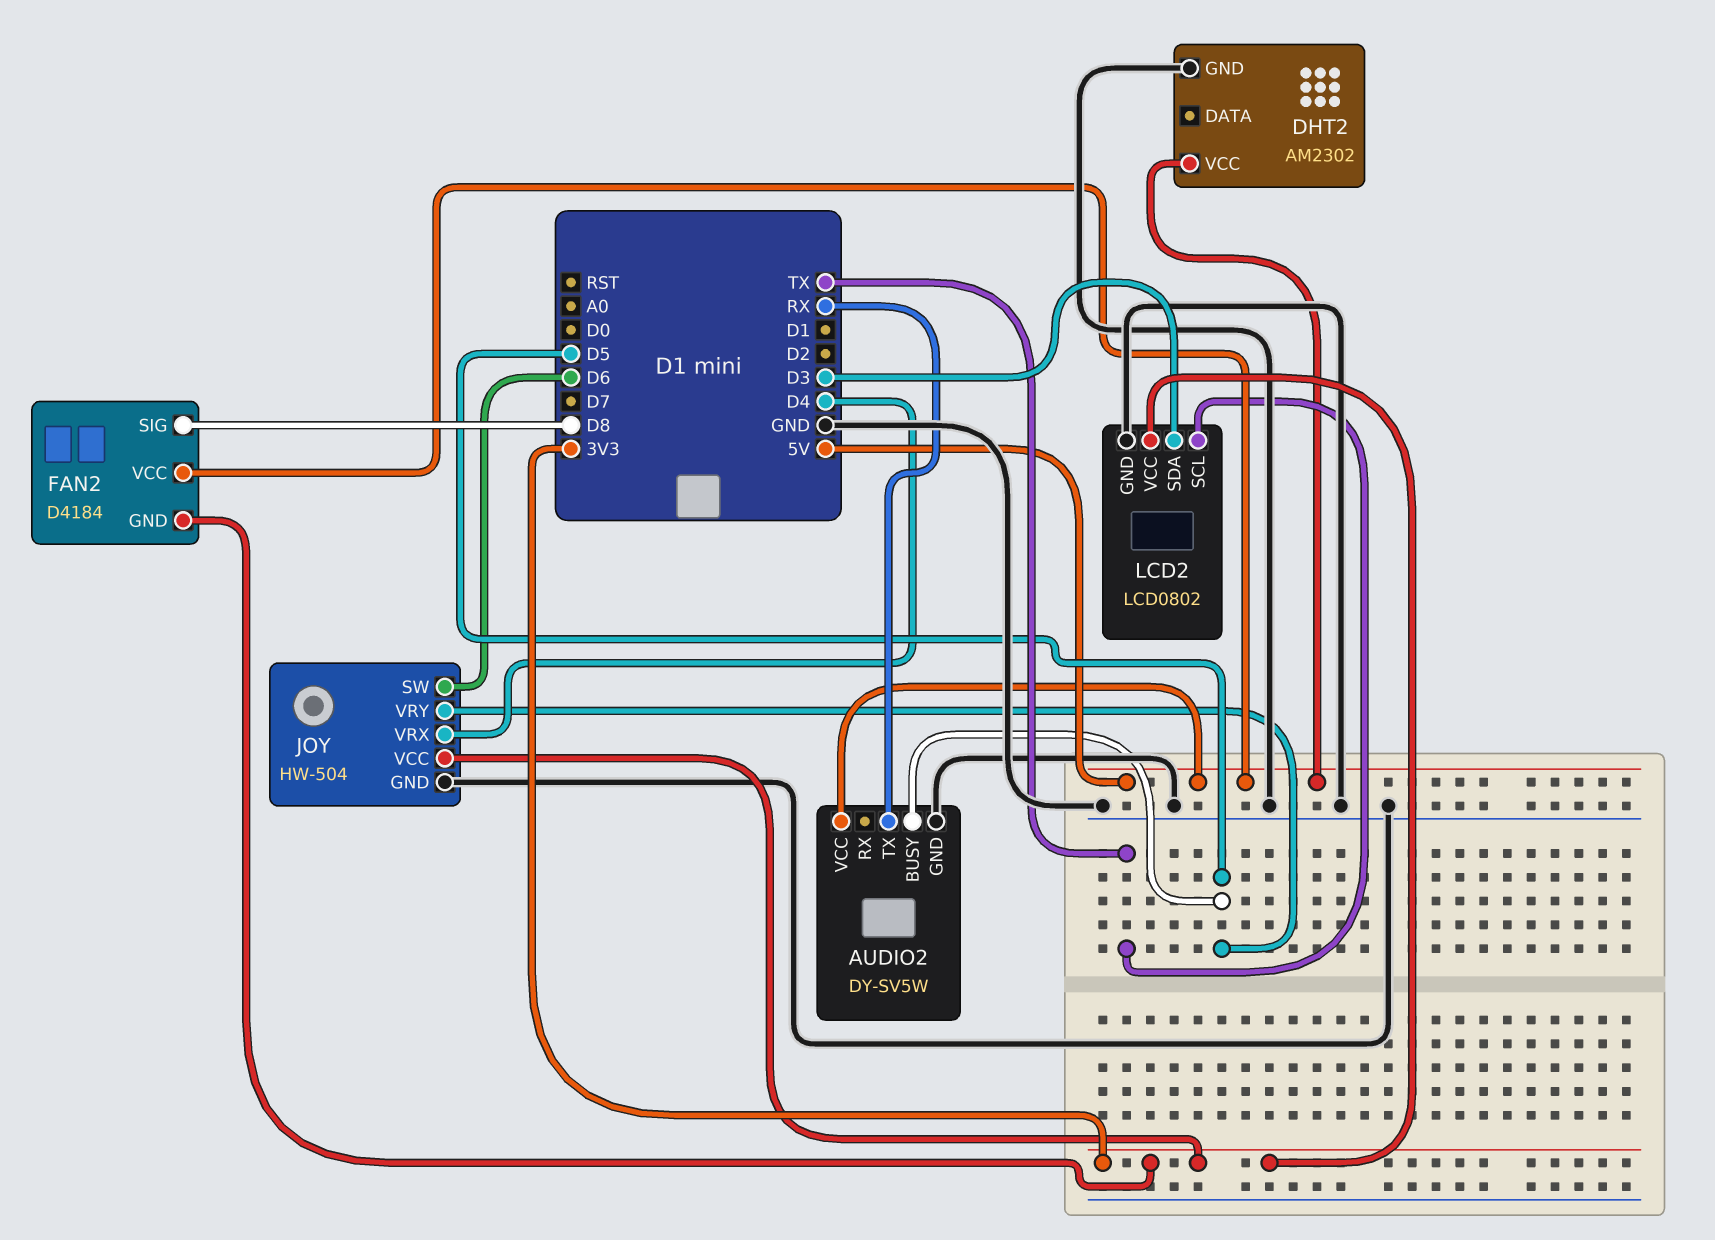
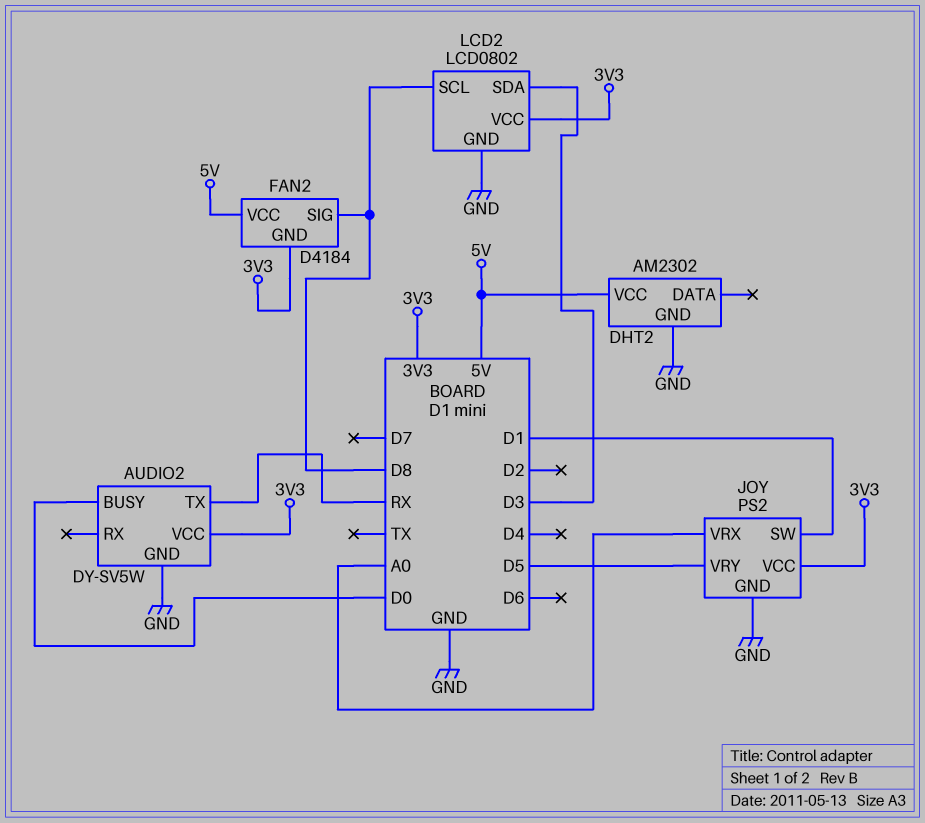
AUDIO2 pin BUSY: D5 -> D0
AUDIO2 pin VCC: 5V -> 3V3
JOY: HW-504 -> PS2
JOY pin SW: D6 -> D1
JOY pin VRX: D4 -> A0
LCD2 pin SCL: TX -> D8

